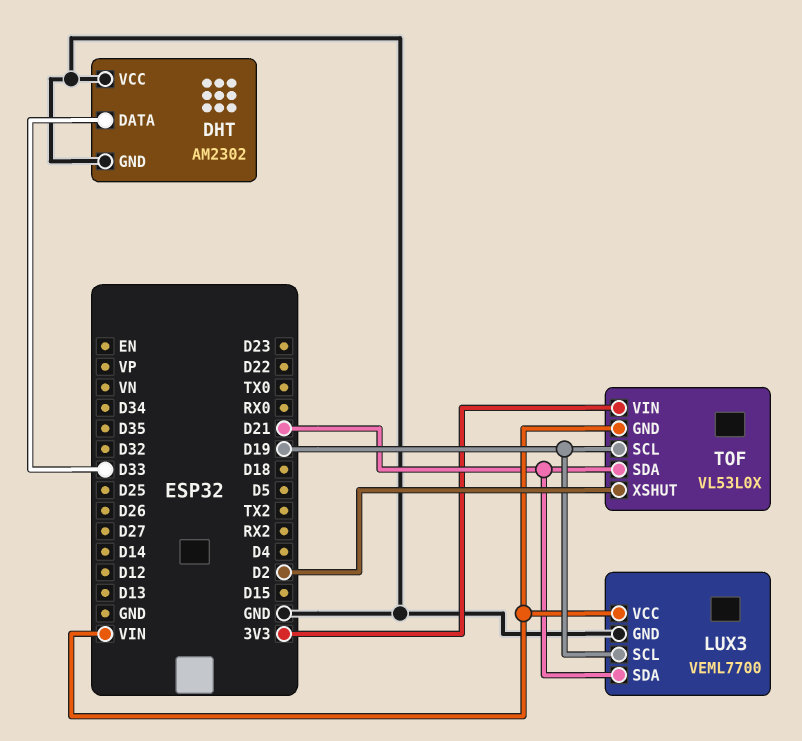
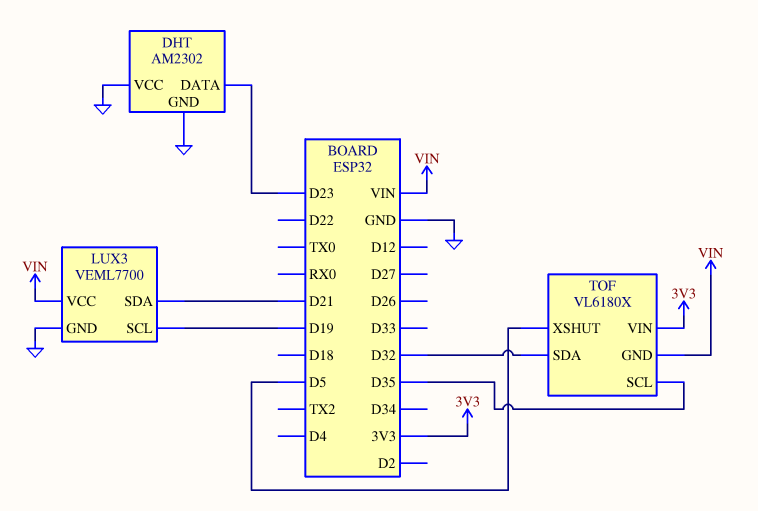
DHT pin DATA: D33 -> D23
TOF: VL53L0X -> VL6180X
TOF pin SCL: D19 -> D35
TOF pin SDA: D21 -> D32
TOF pin XSHUT: D2 -> D5

